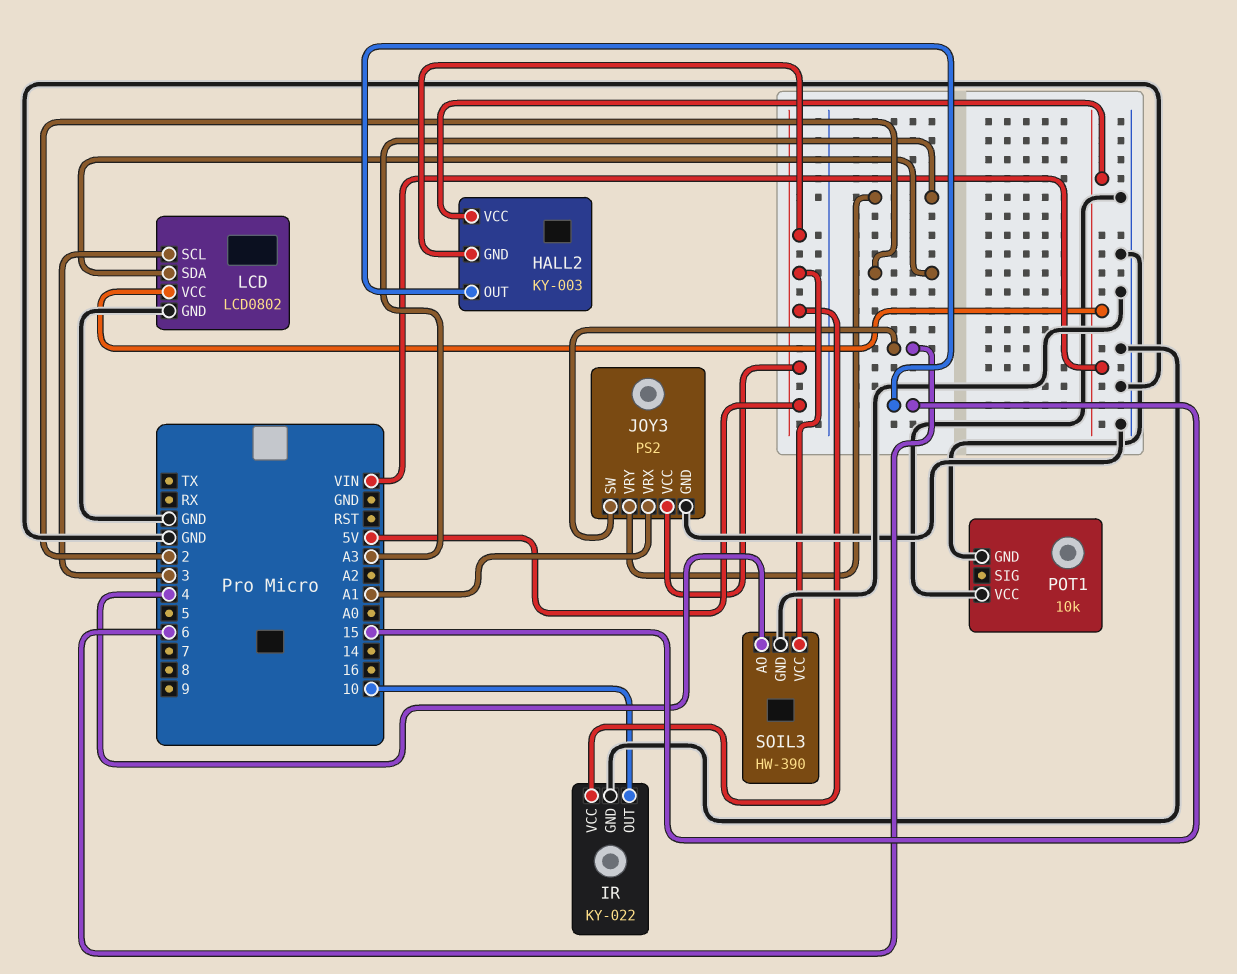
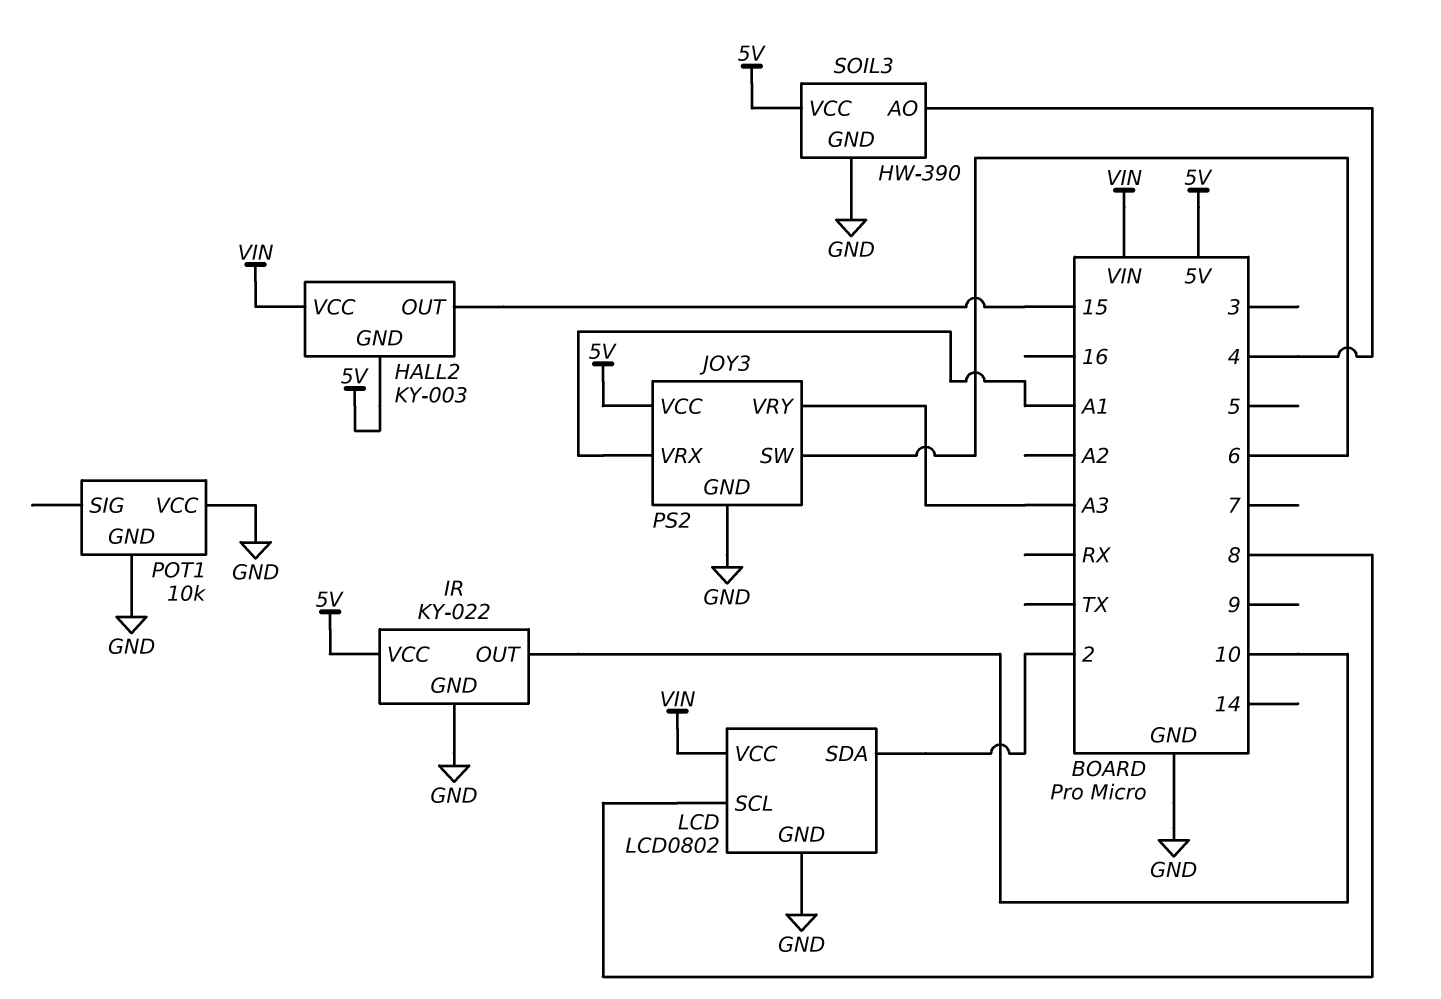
LCD pin SCL: 3 -> 8

